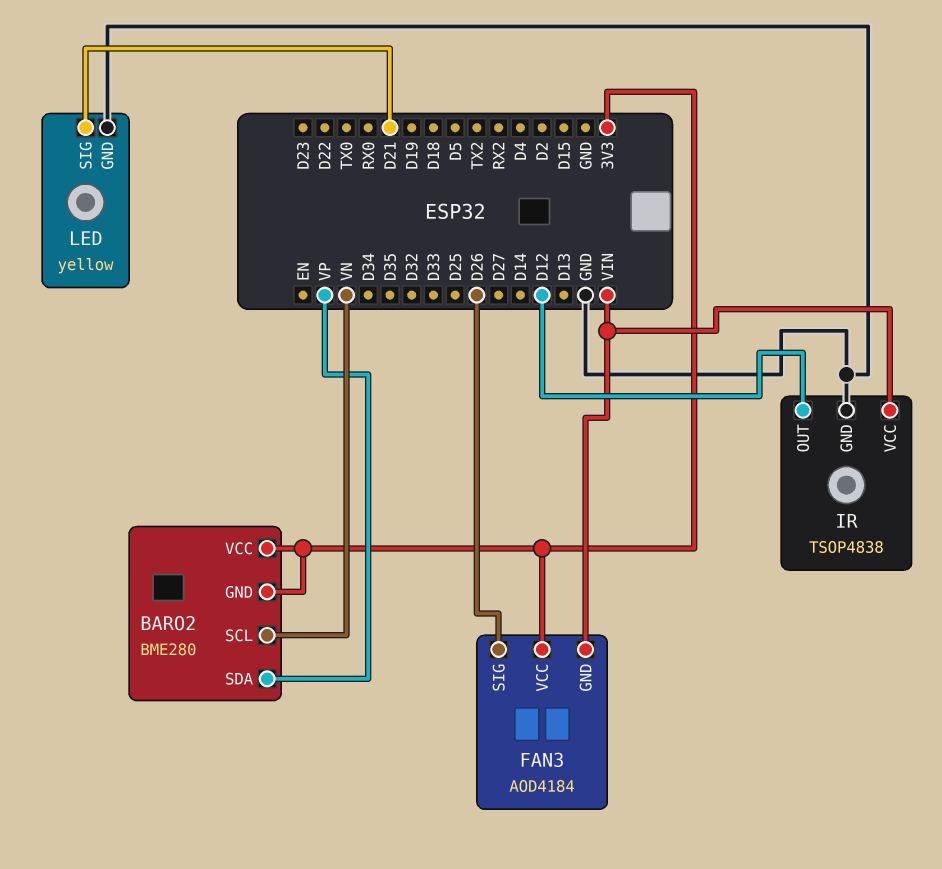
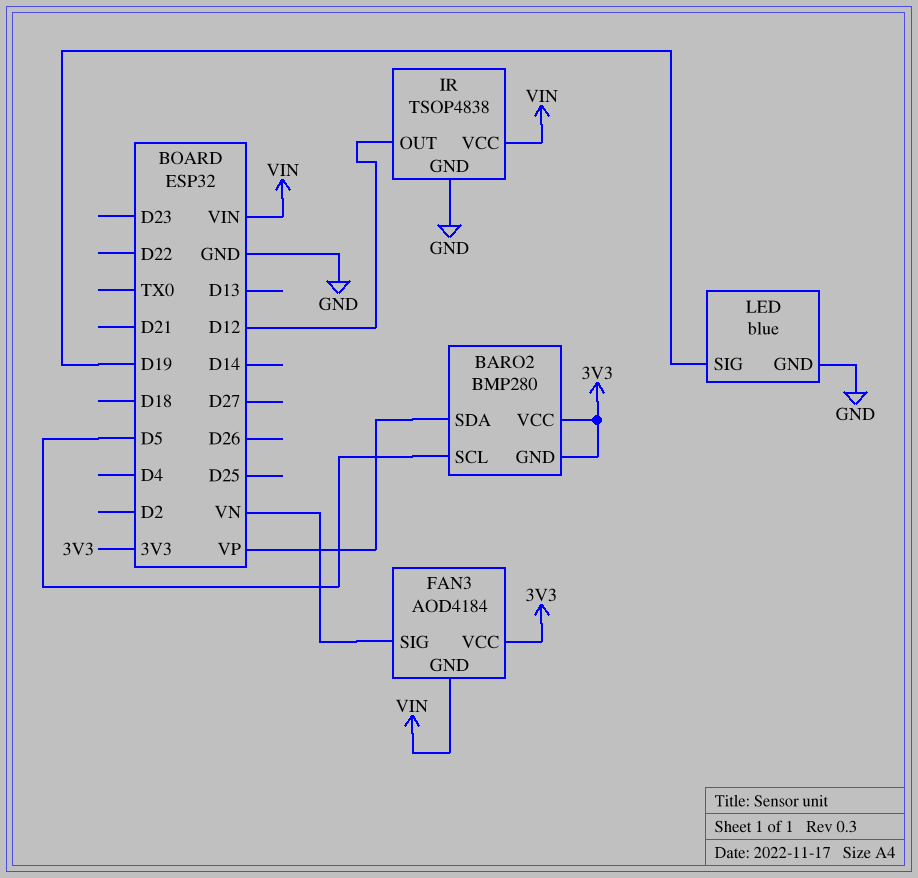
BARO2: BME280 -> BMP280
BARO2 pin SCL: VN -> D5
FAN3 pin SIG: D26 -> VN
LED: yellow -> blue
LED pin SIG: D21 -> D19

